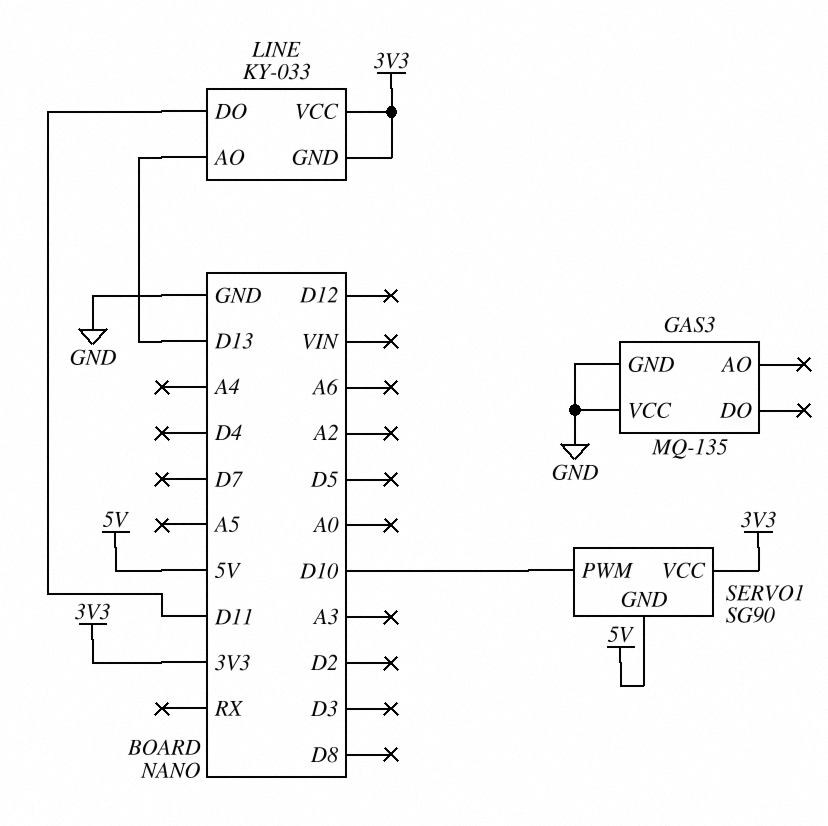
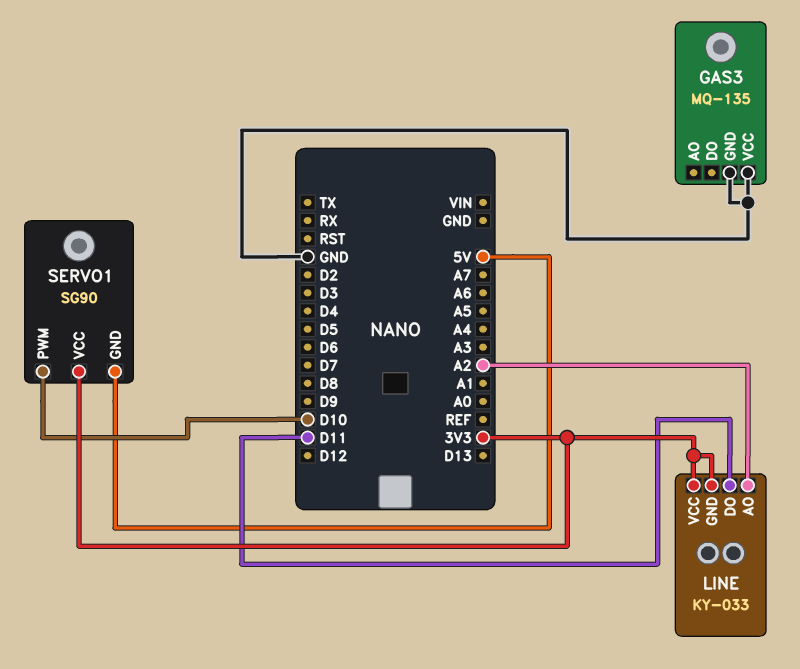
LINE pin AO: D13 -> A2

